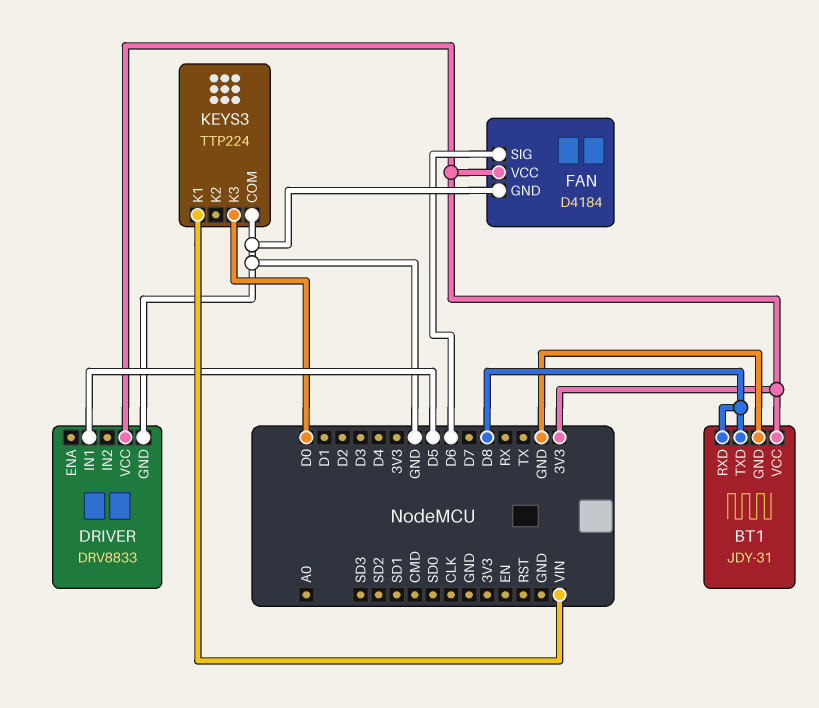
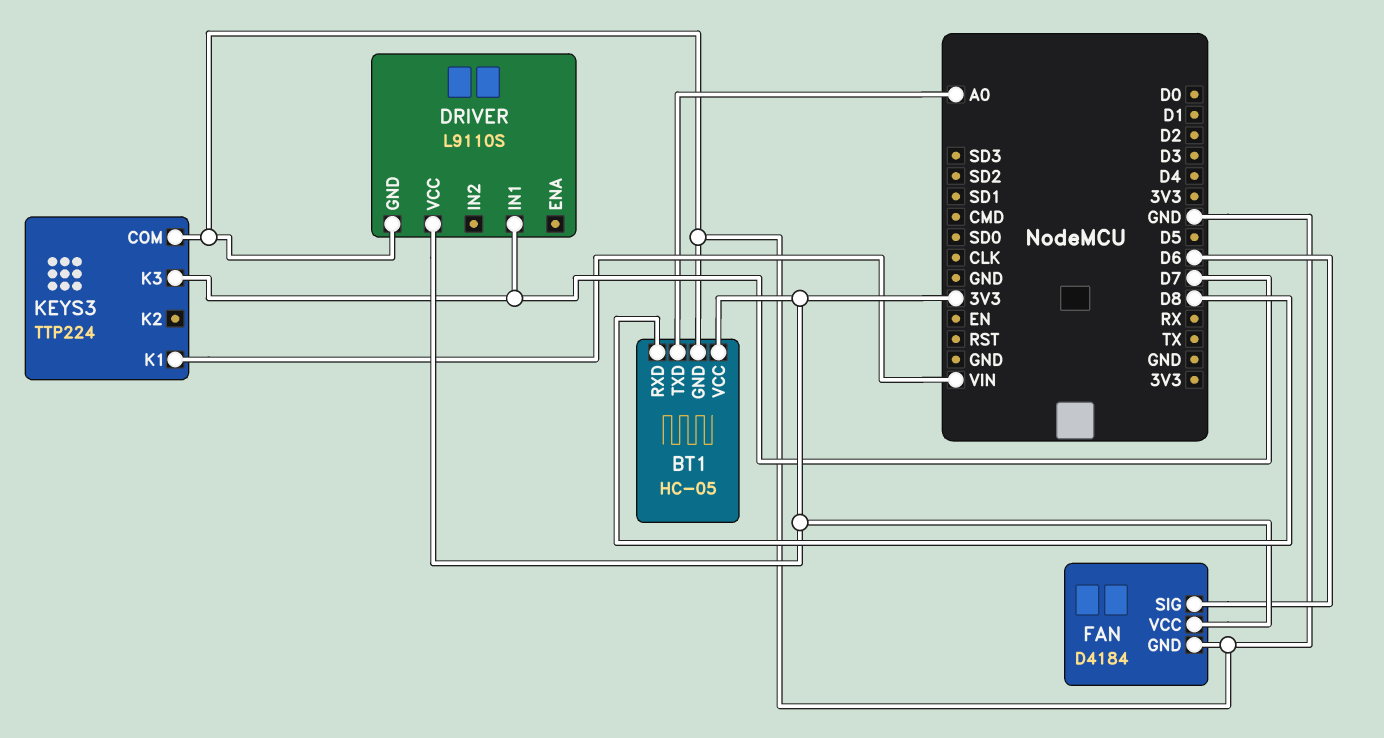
BT1: JDY-31 -> HC-05
BT1 pin TXD: D8 -> A0
DRIVER: DRV8833 -> L9110S
DRIVER pin IN1: D5 -> D7
KEYS3 pin K3: D0 -> D7

